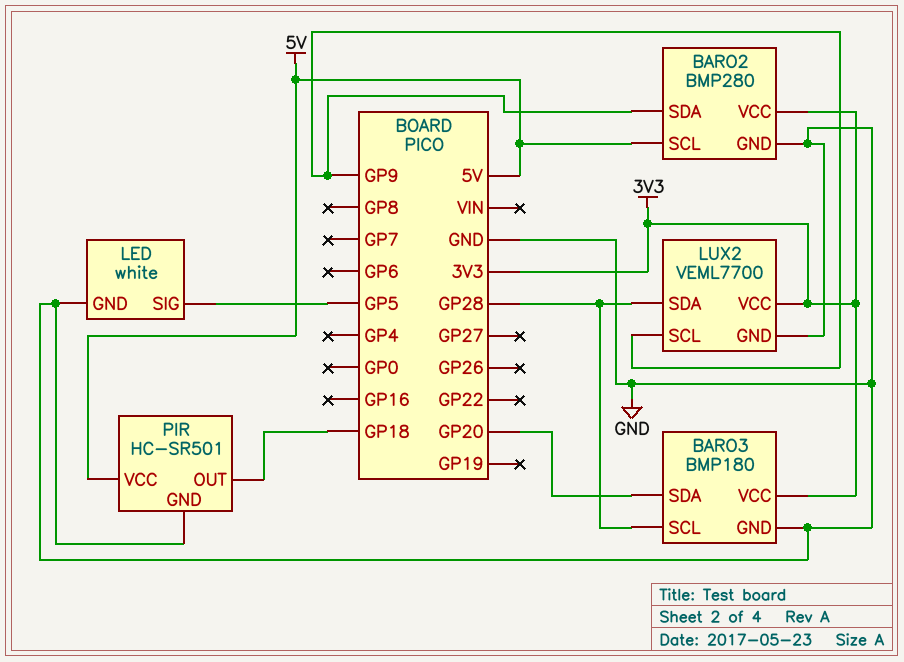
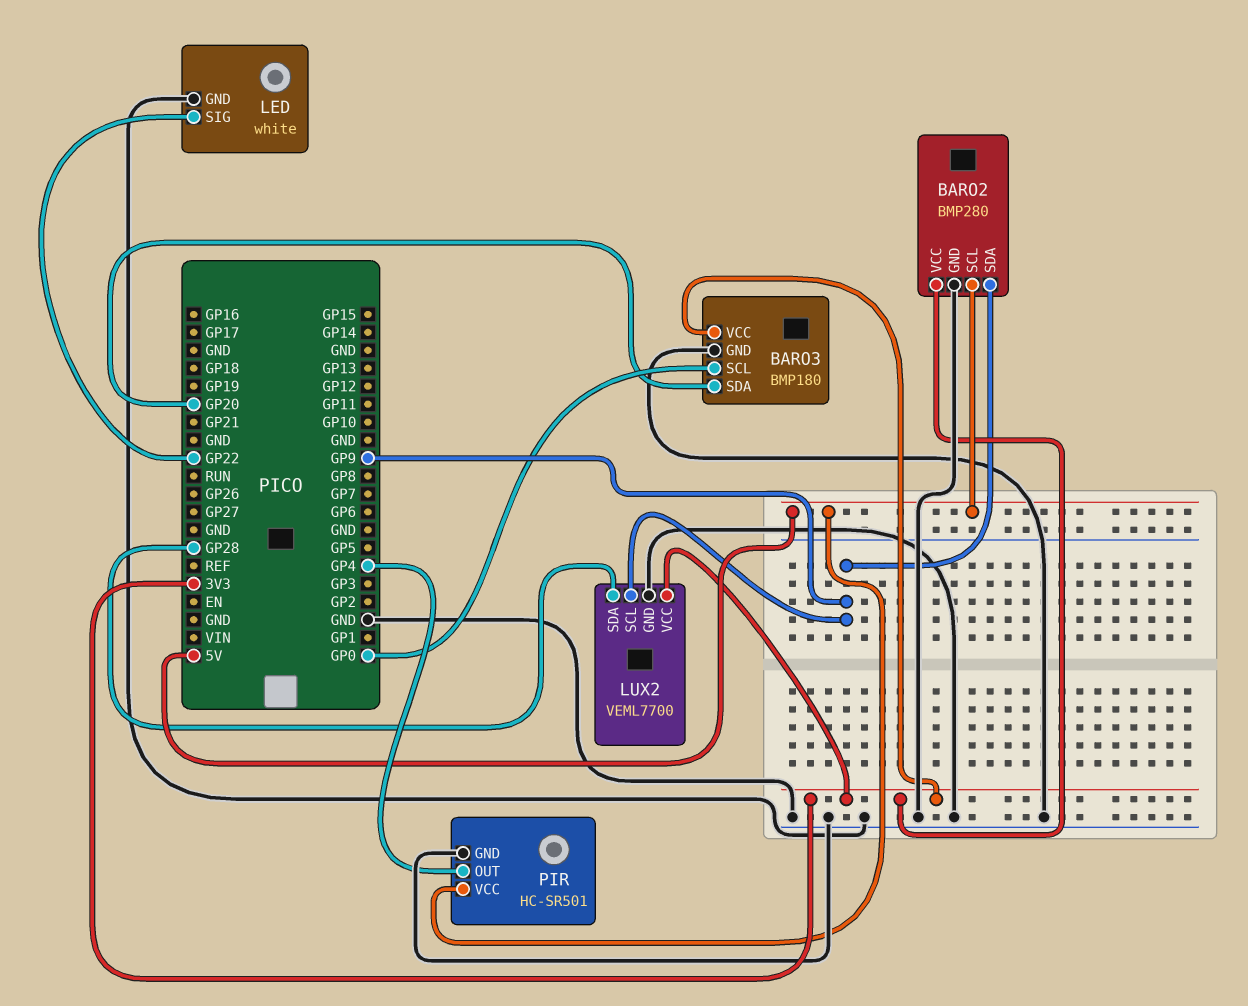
BARO3 pin SCL: GP28 -> GP0
LED pin SIG: GP5 -> GP22
PIR pin OUT: GP18 -> GP4

